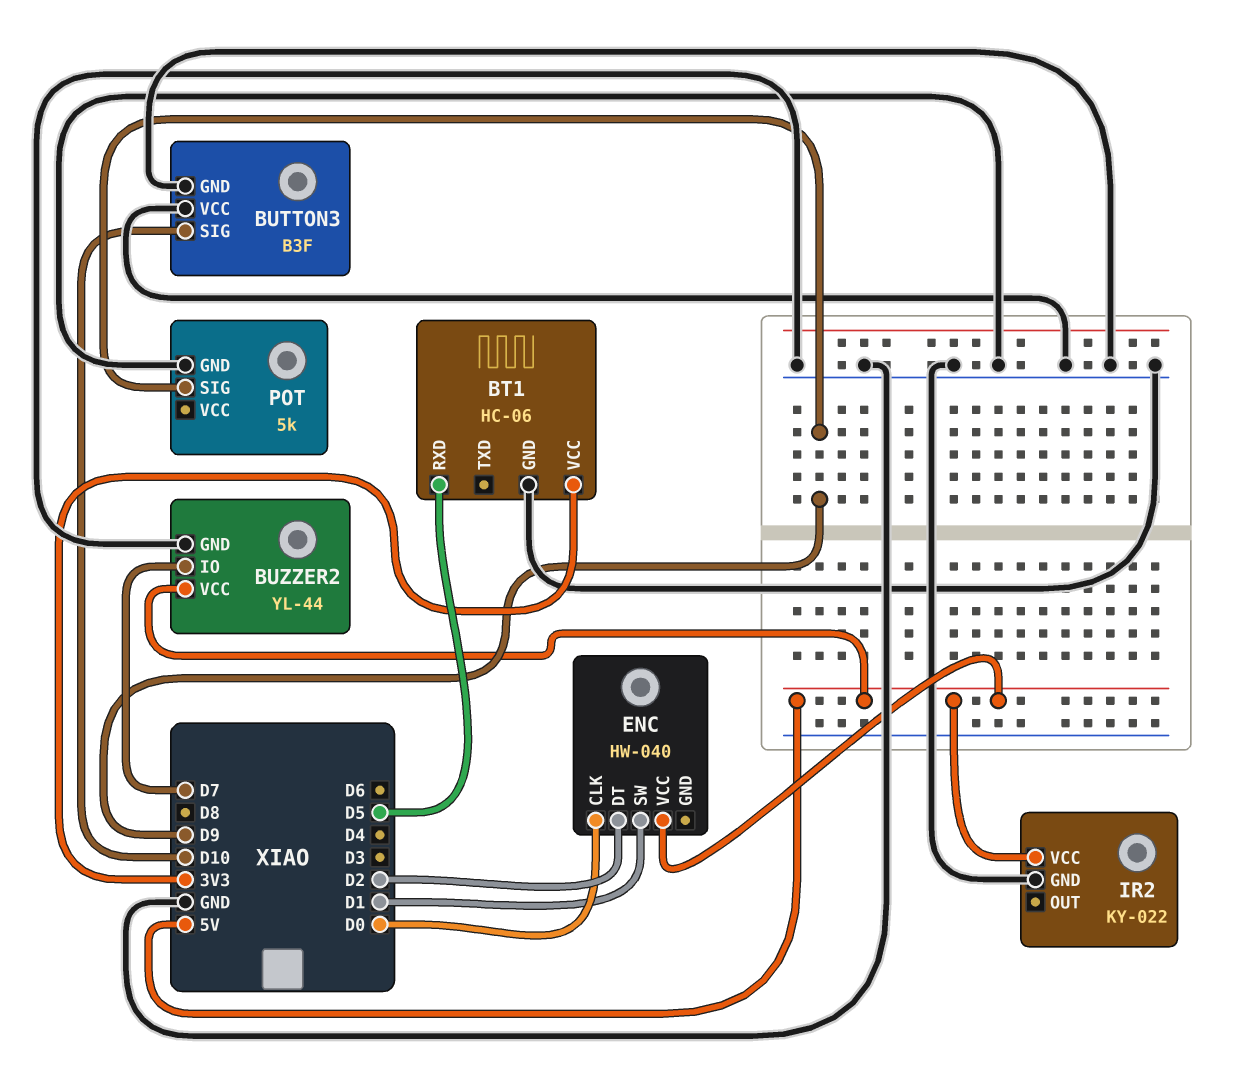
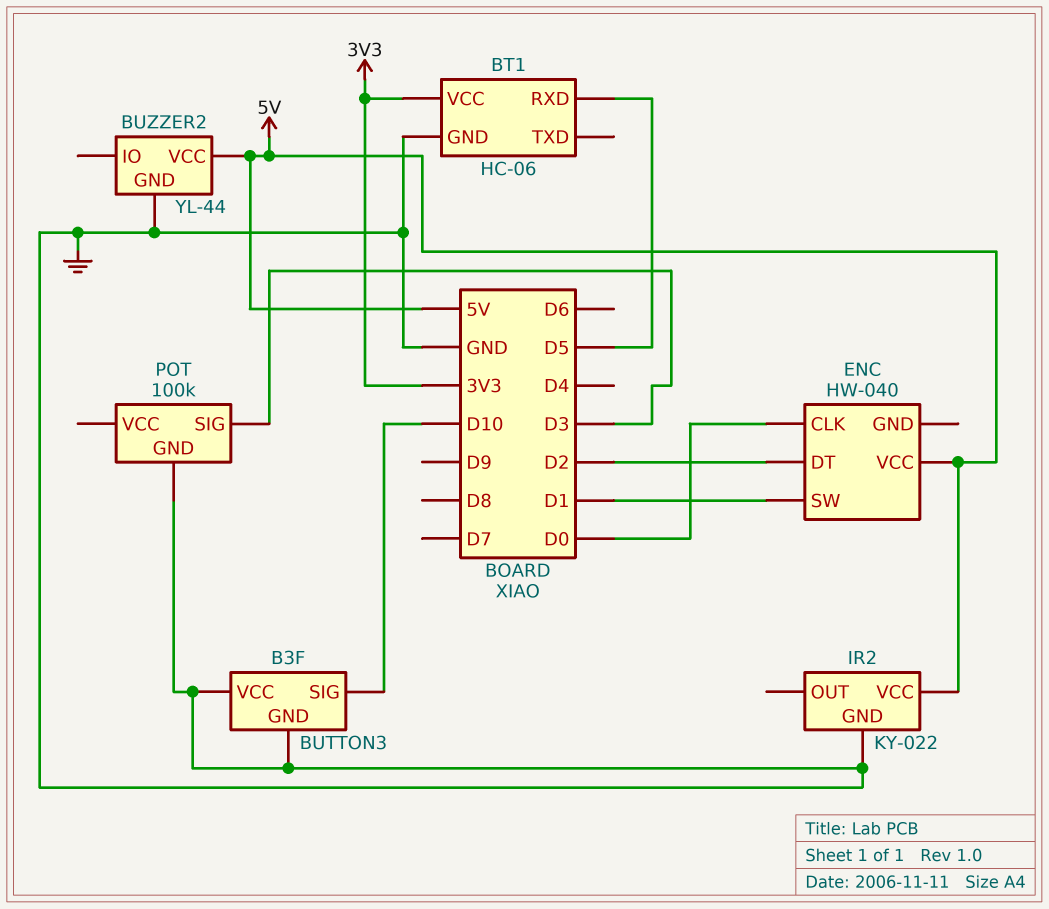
BUZZER2 pin IO: D7 -> none
POT: 5k -> 100k
POT pin SIG: D9 -> D3

